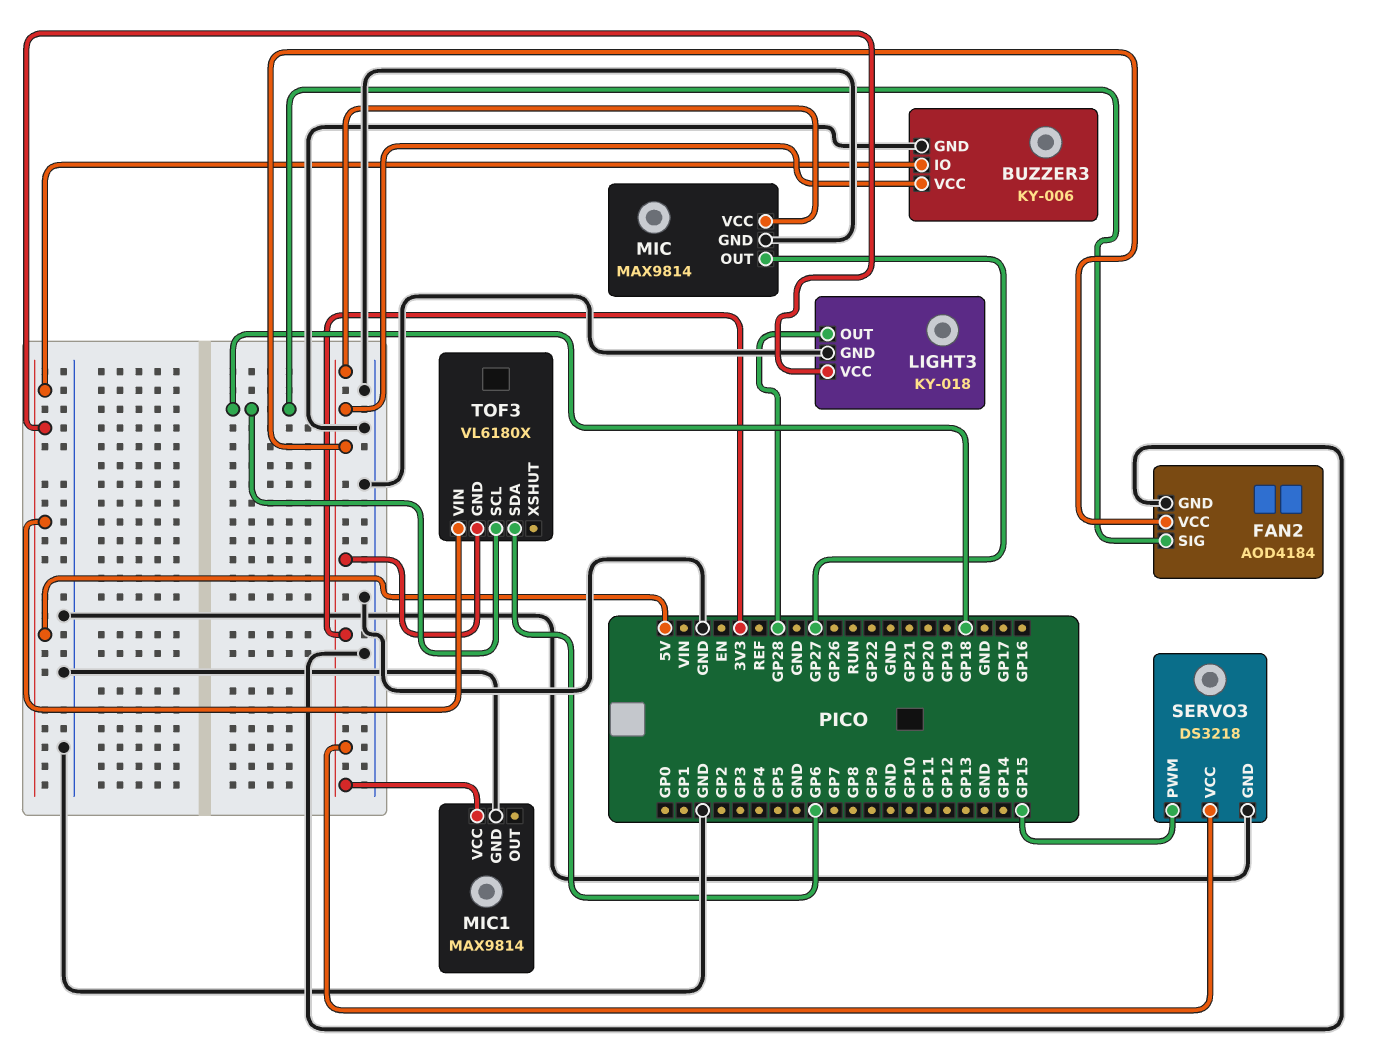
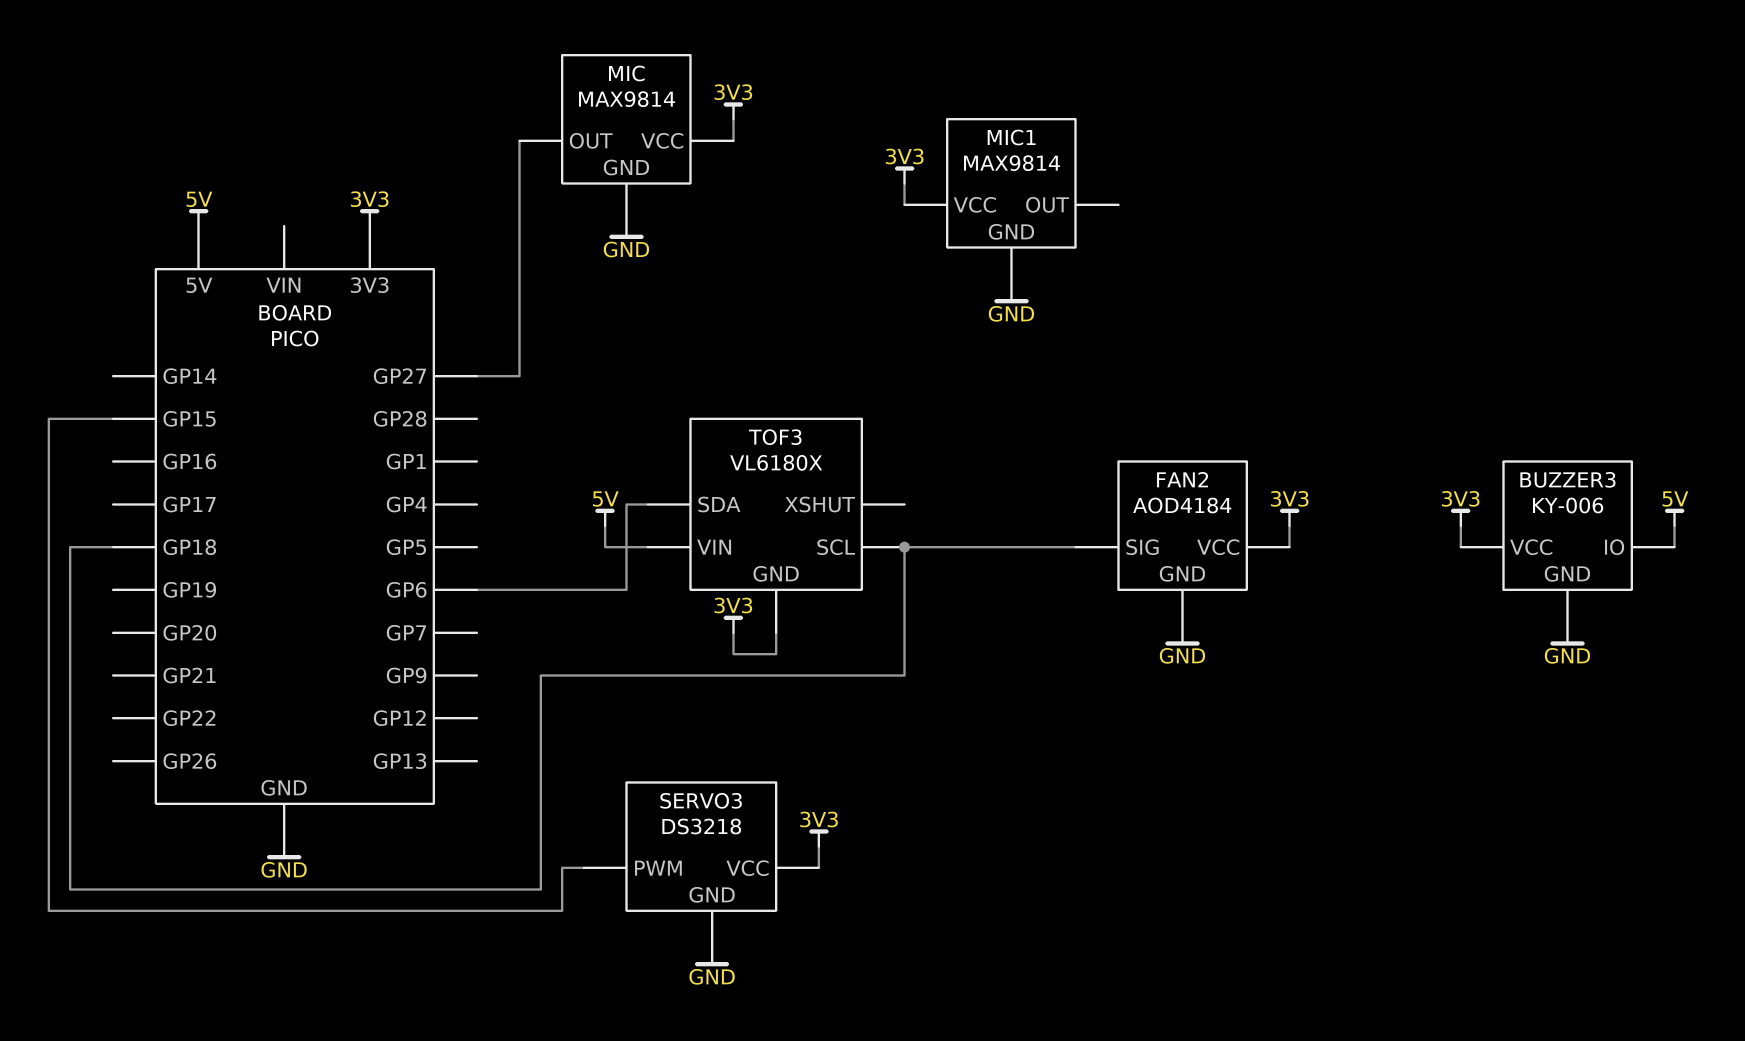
LIGHT3: KY-018 -> none
LIGHT3 pin GND: GND -> none
LIGHT3 pin OUT: GP28 -> none
LIGHT3 pin VCC: 5V -> none

